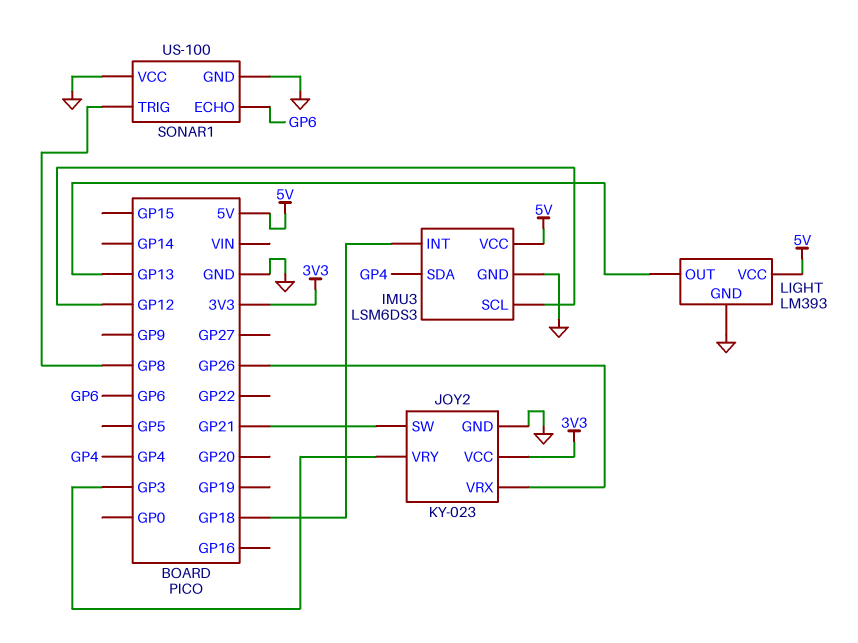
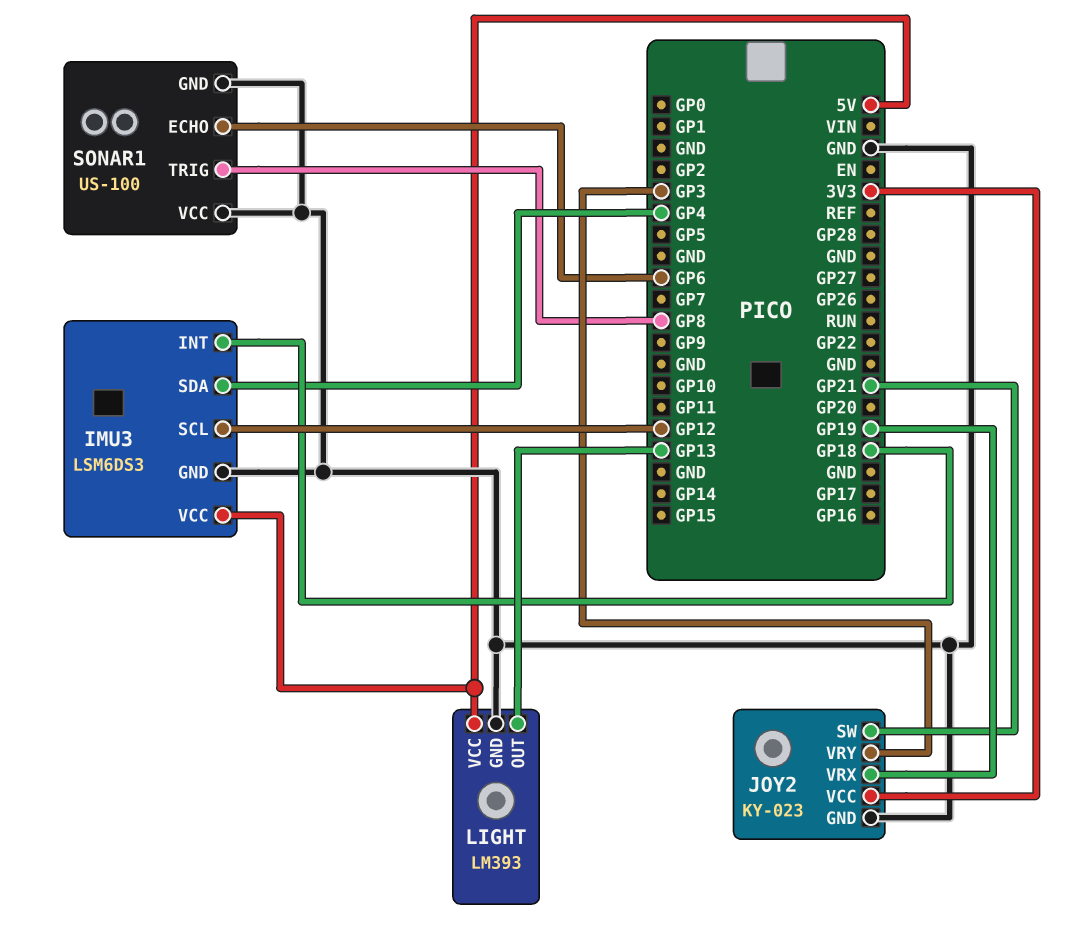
JOY2 pin VRX: GP26 -> GP19

